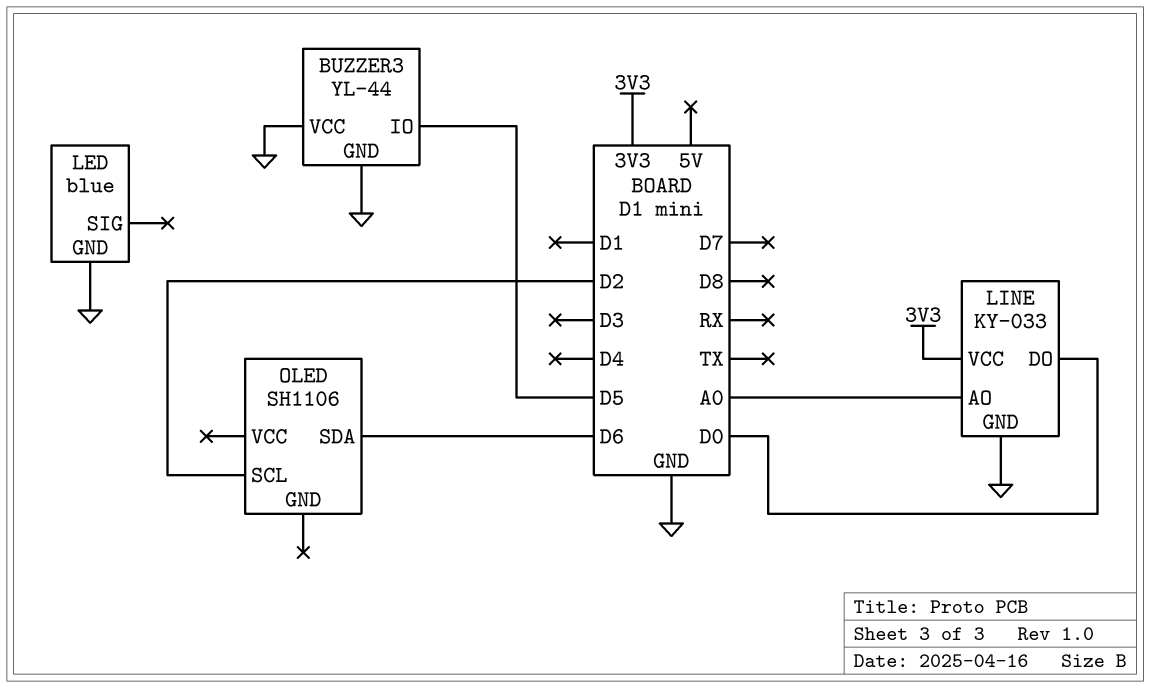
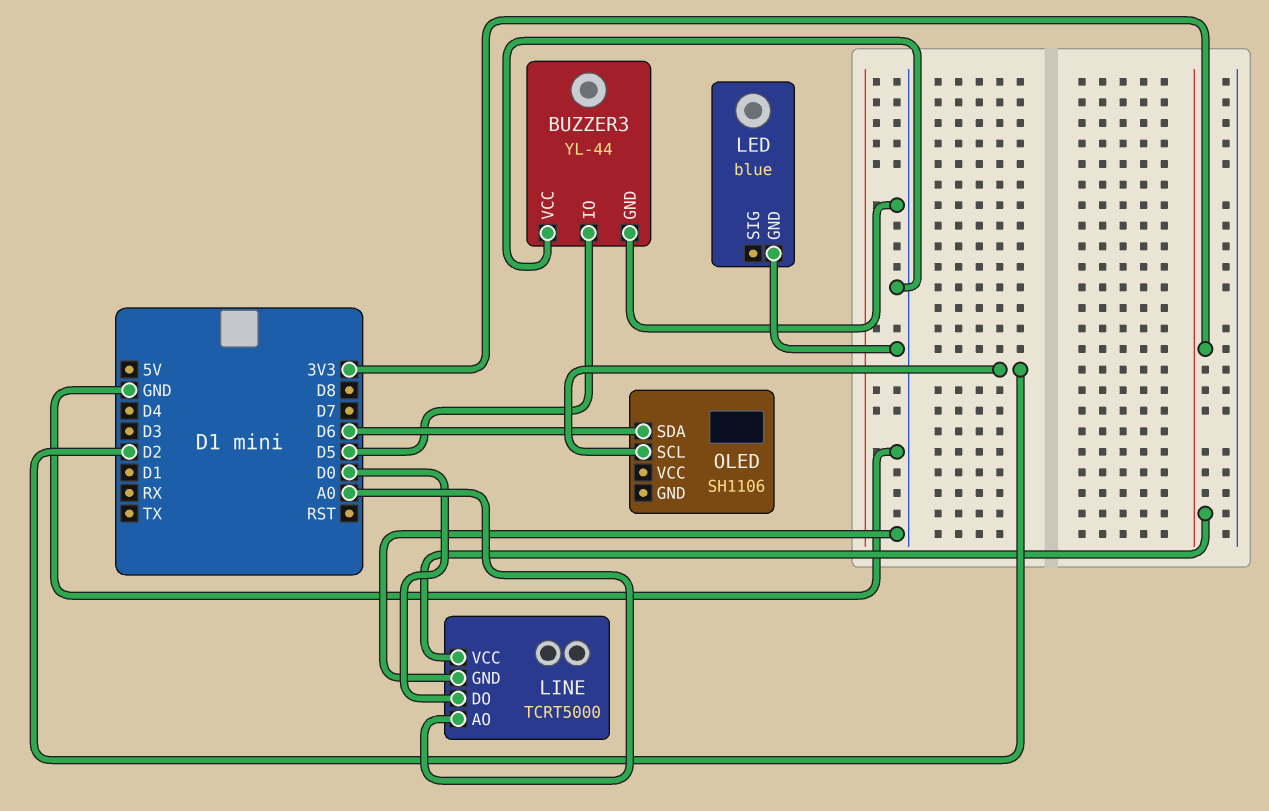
LINE: KY-033 -> TCRT5000

